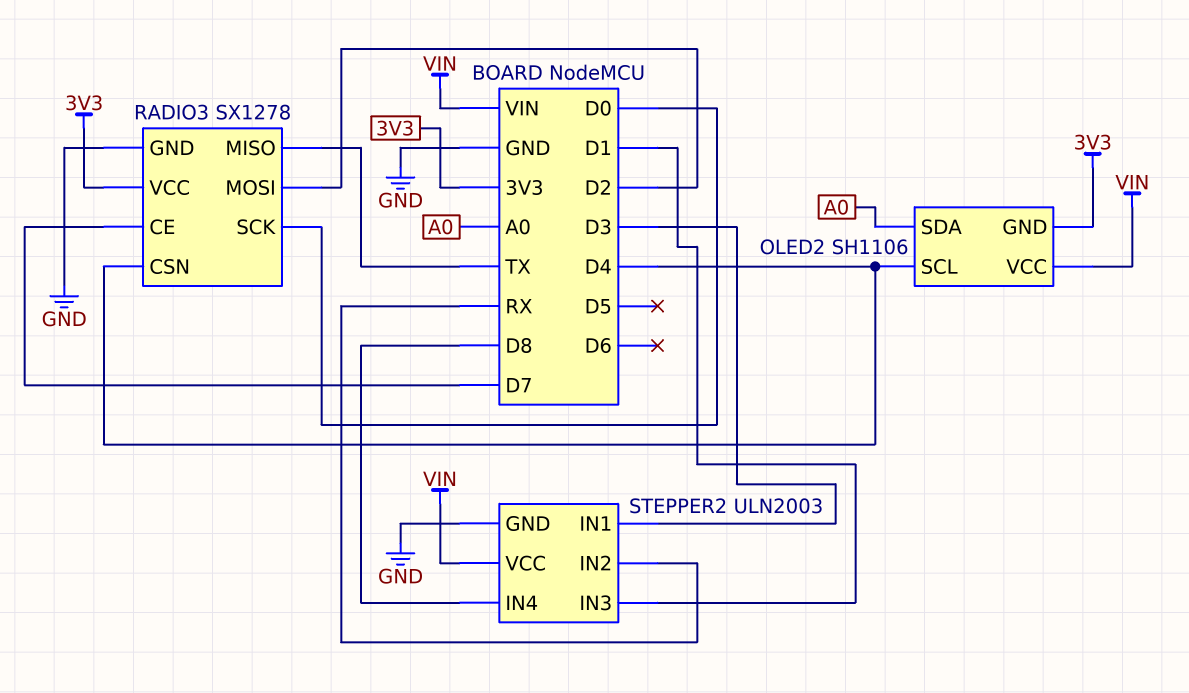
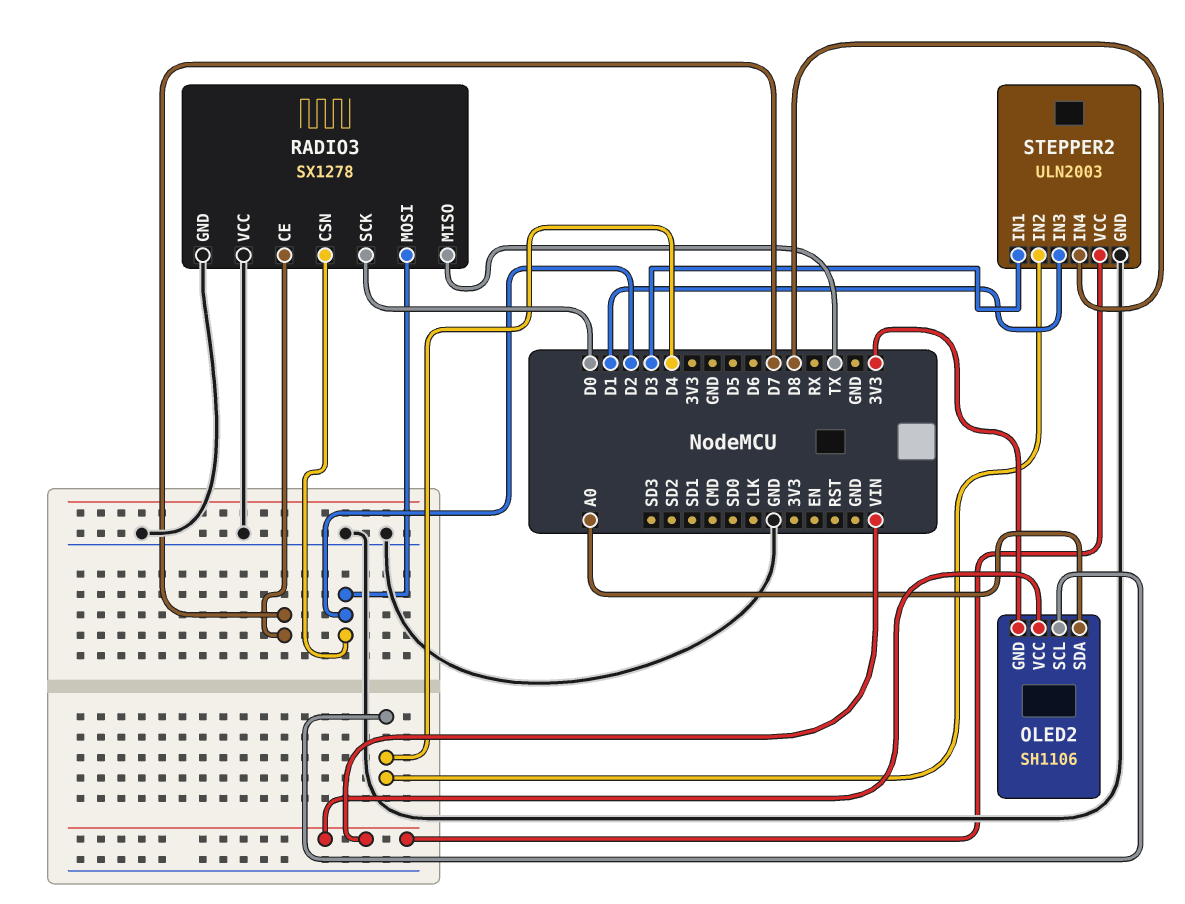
RADIO3 pin CSN: D4 -> D2
RADIO3 pin VCC: 3V3 -> GND
STEPPER2 pin IN2: RX -> D4

